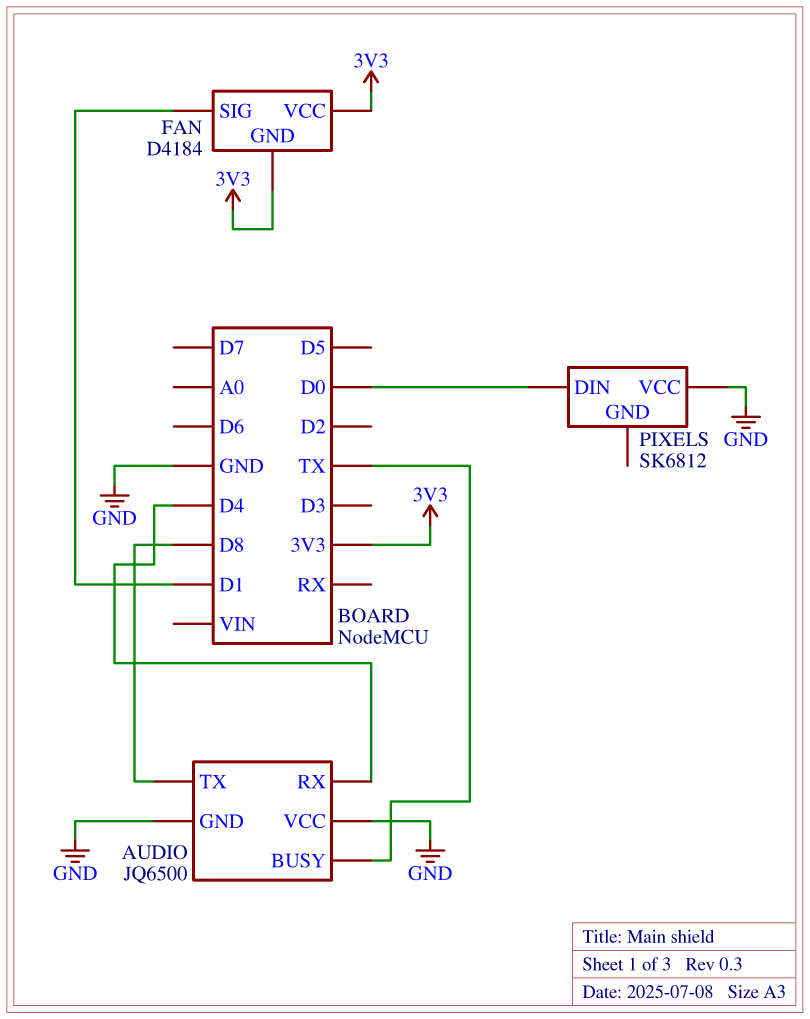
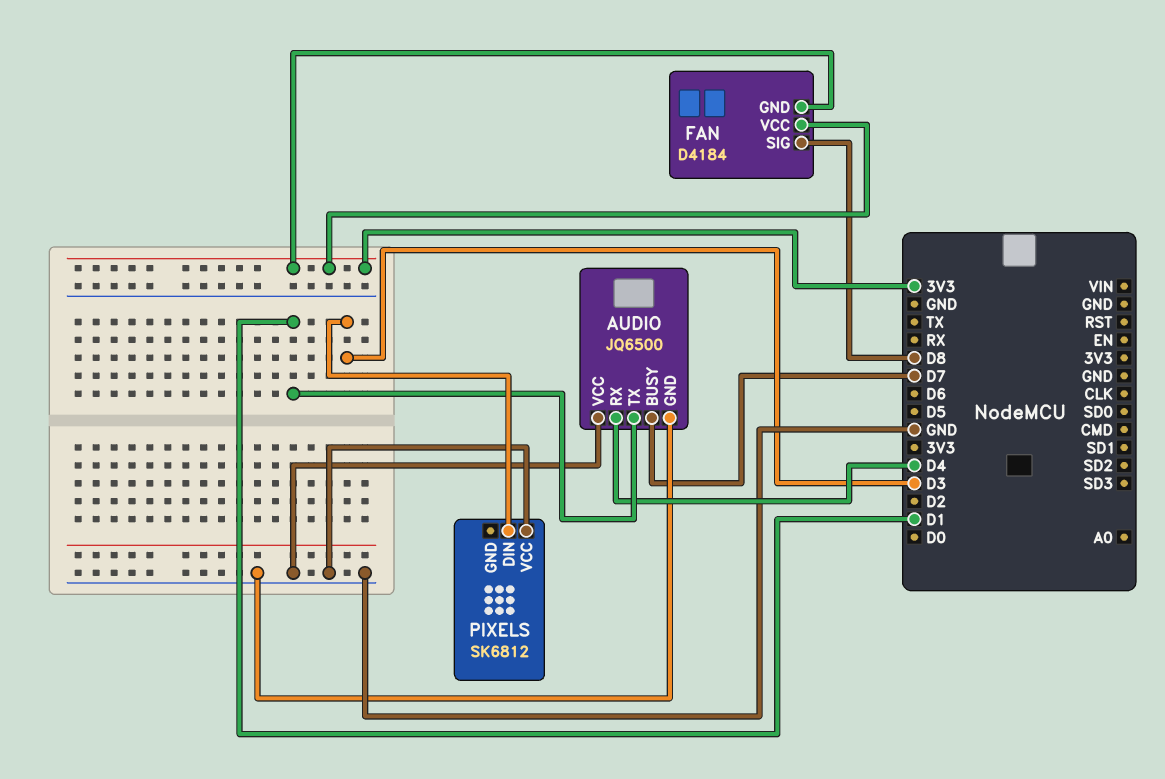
AUDIO pin BUSY: TX -> D7
AUDIO pin TX: D8 -> D1
FAN pin SIG: D1 -> D8
PIXELS pin DIN: D0 -> D3

